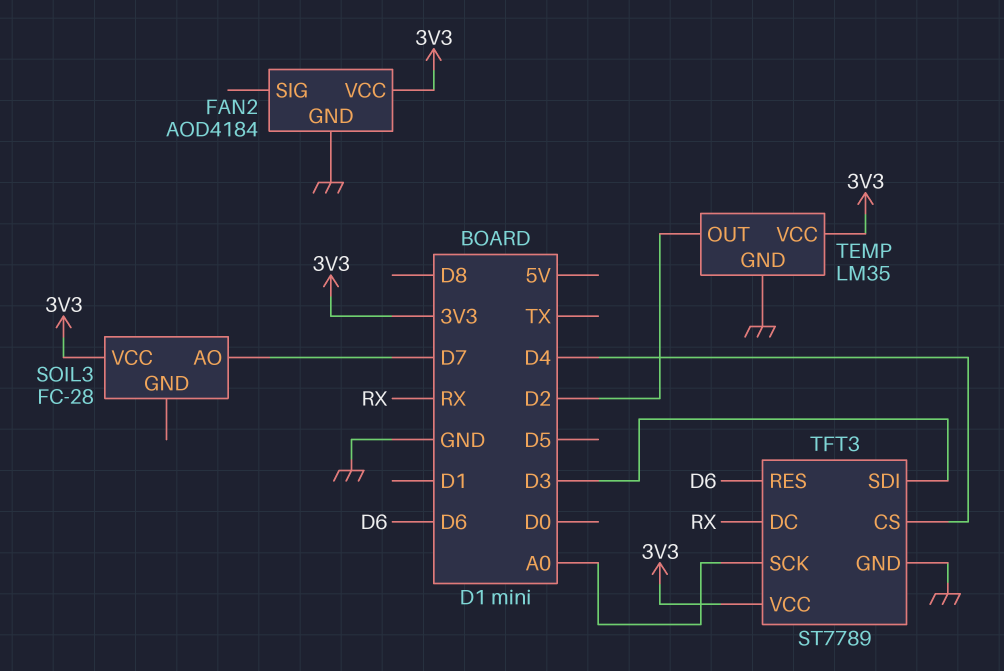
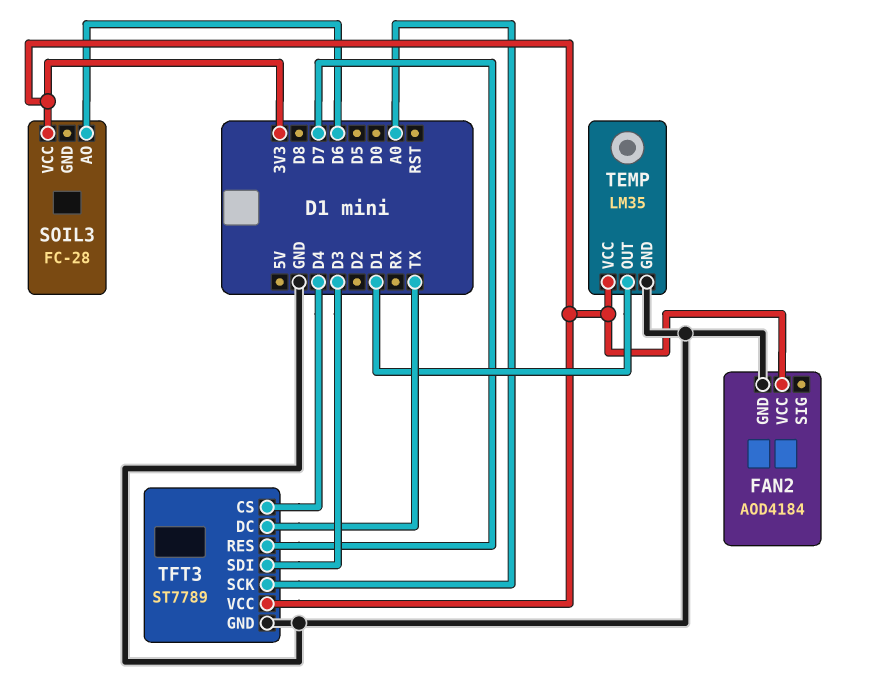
SOIL3 pin AO: D7 -> D6
TEMP pin OUT: D2 -> D1
TFT3 pin DC: RX -> TX
TFT3 pin RES: D6 -> D7

